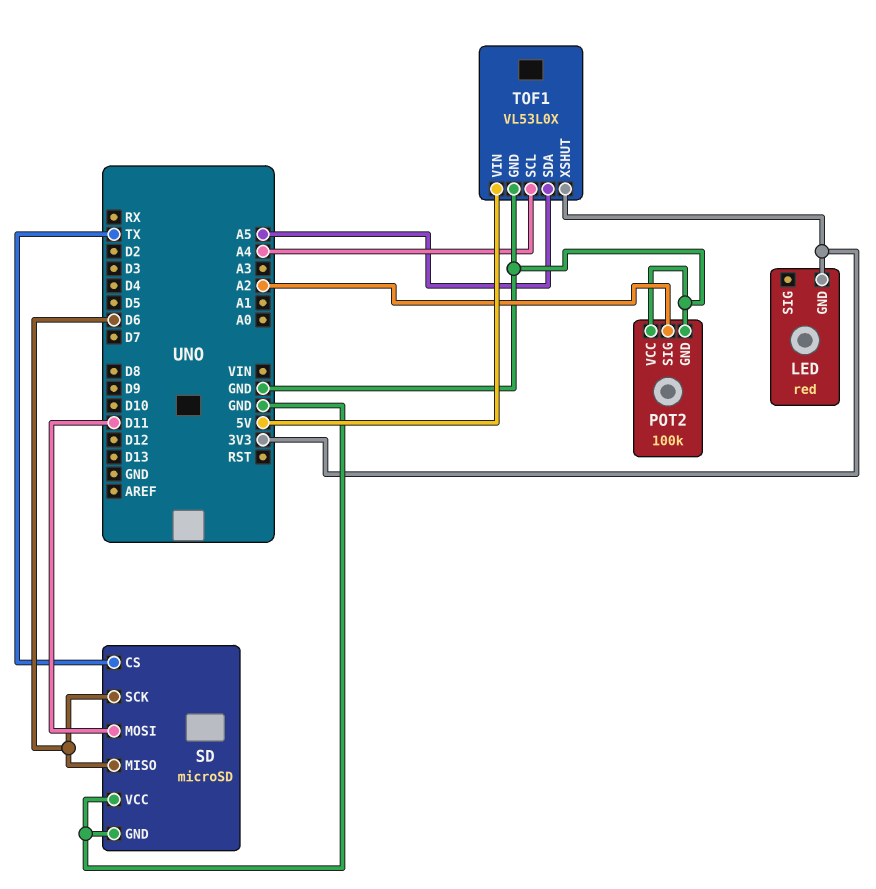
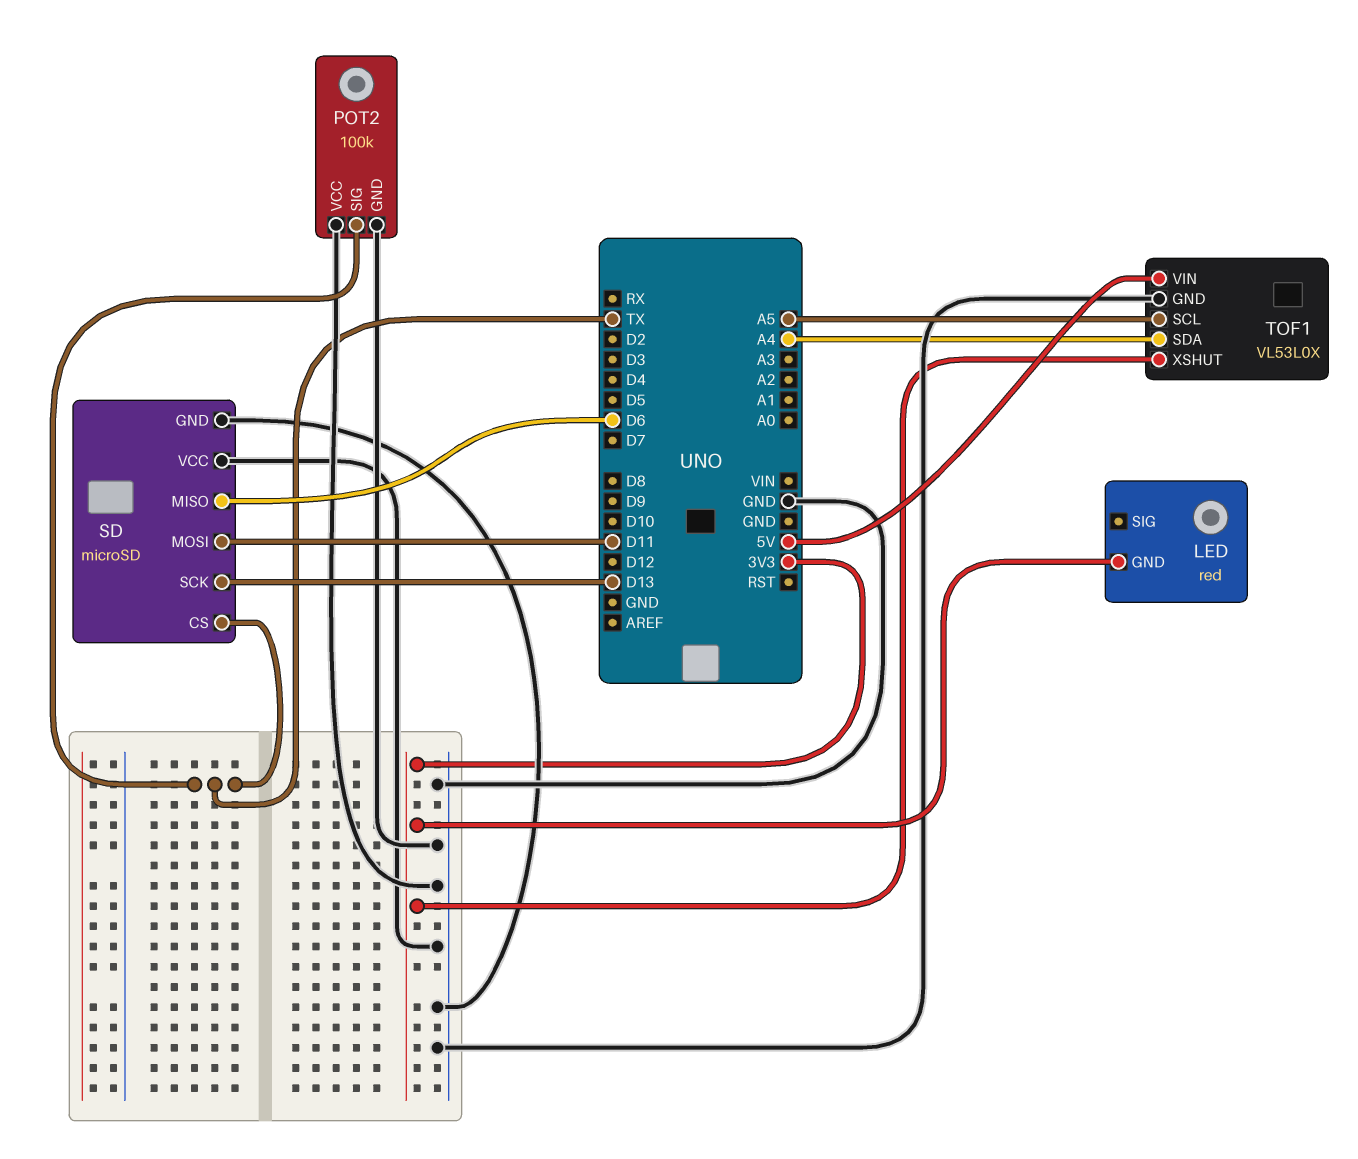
POT2 pin SIG: A2 -> TX
SD pin SCK: D6 -> D13
TOF1 pin SCL: A4 -> A5
TOF1 pin SDA: A5 -> A4

